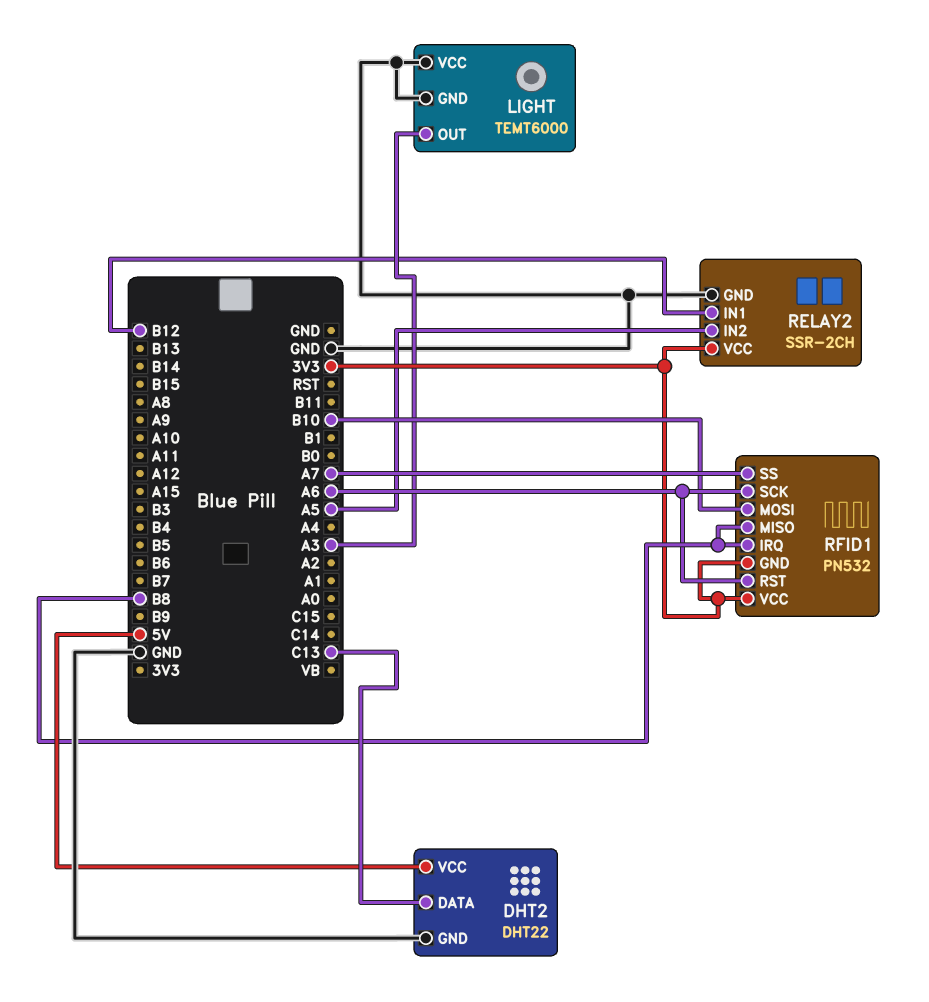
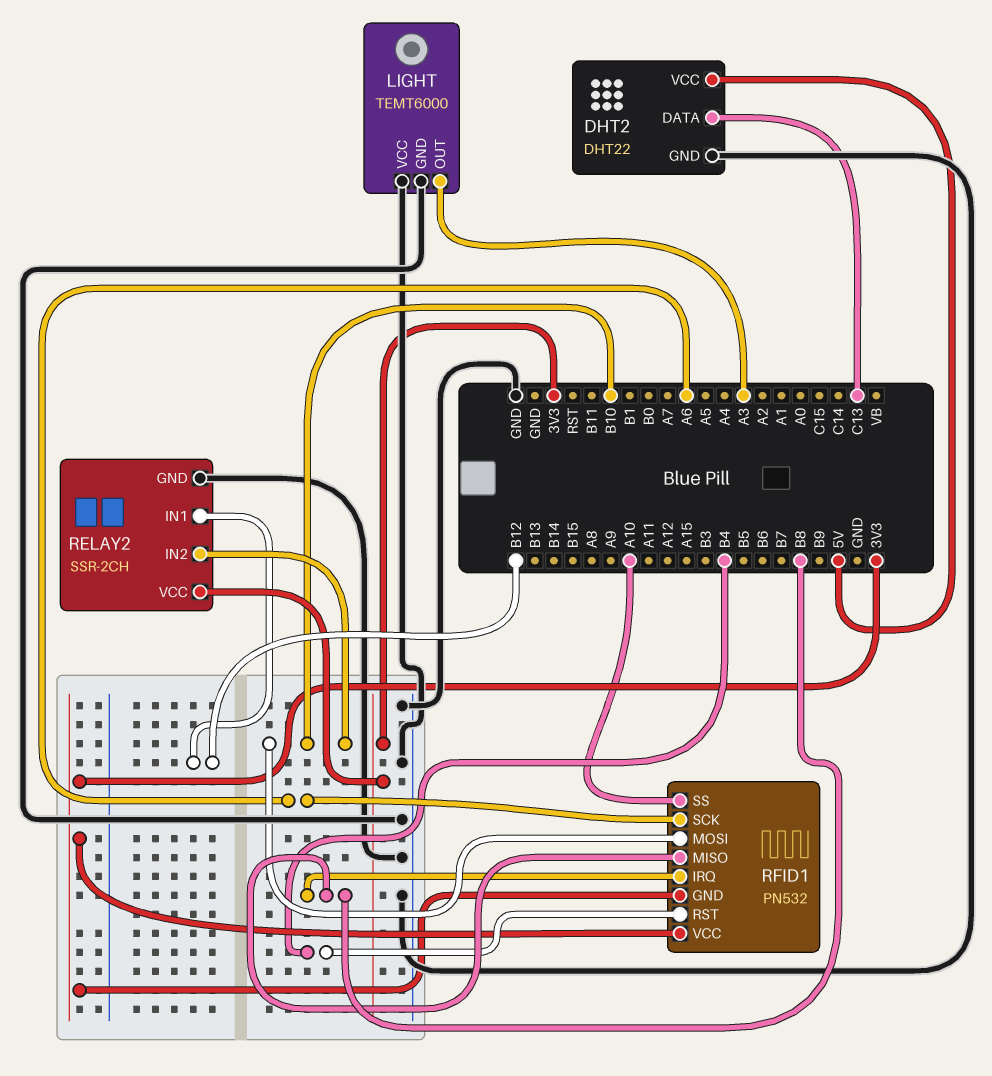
RELAY2 pin IN2: A5 -> B10
RFID1 pin RST: A6 -> B4
RFID1 pin SS: A7 -> A10

